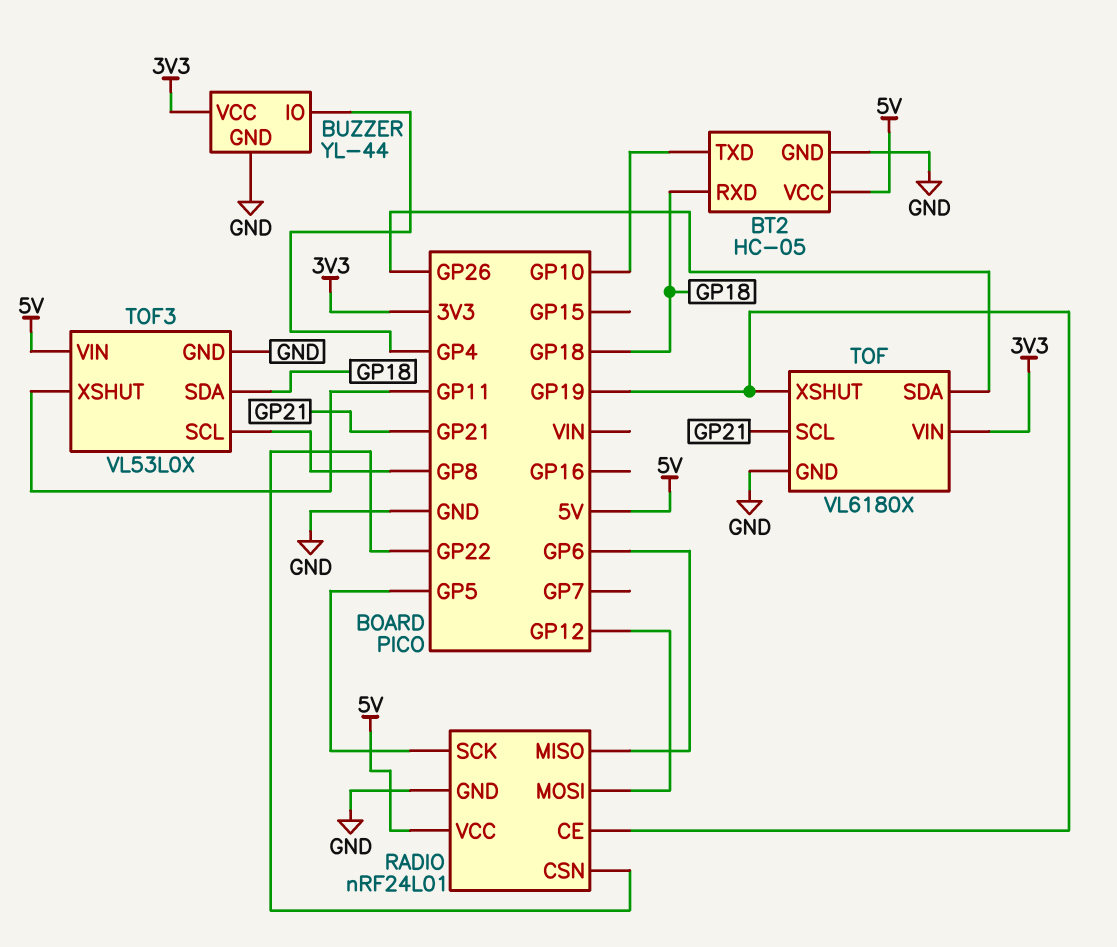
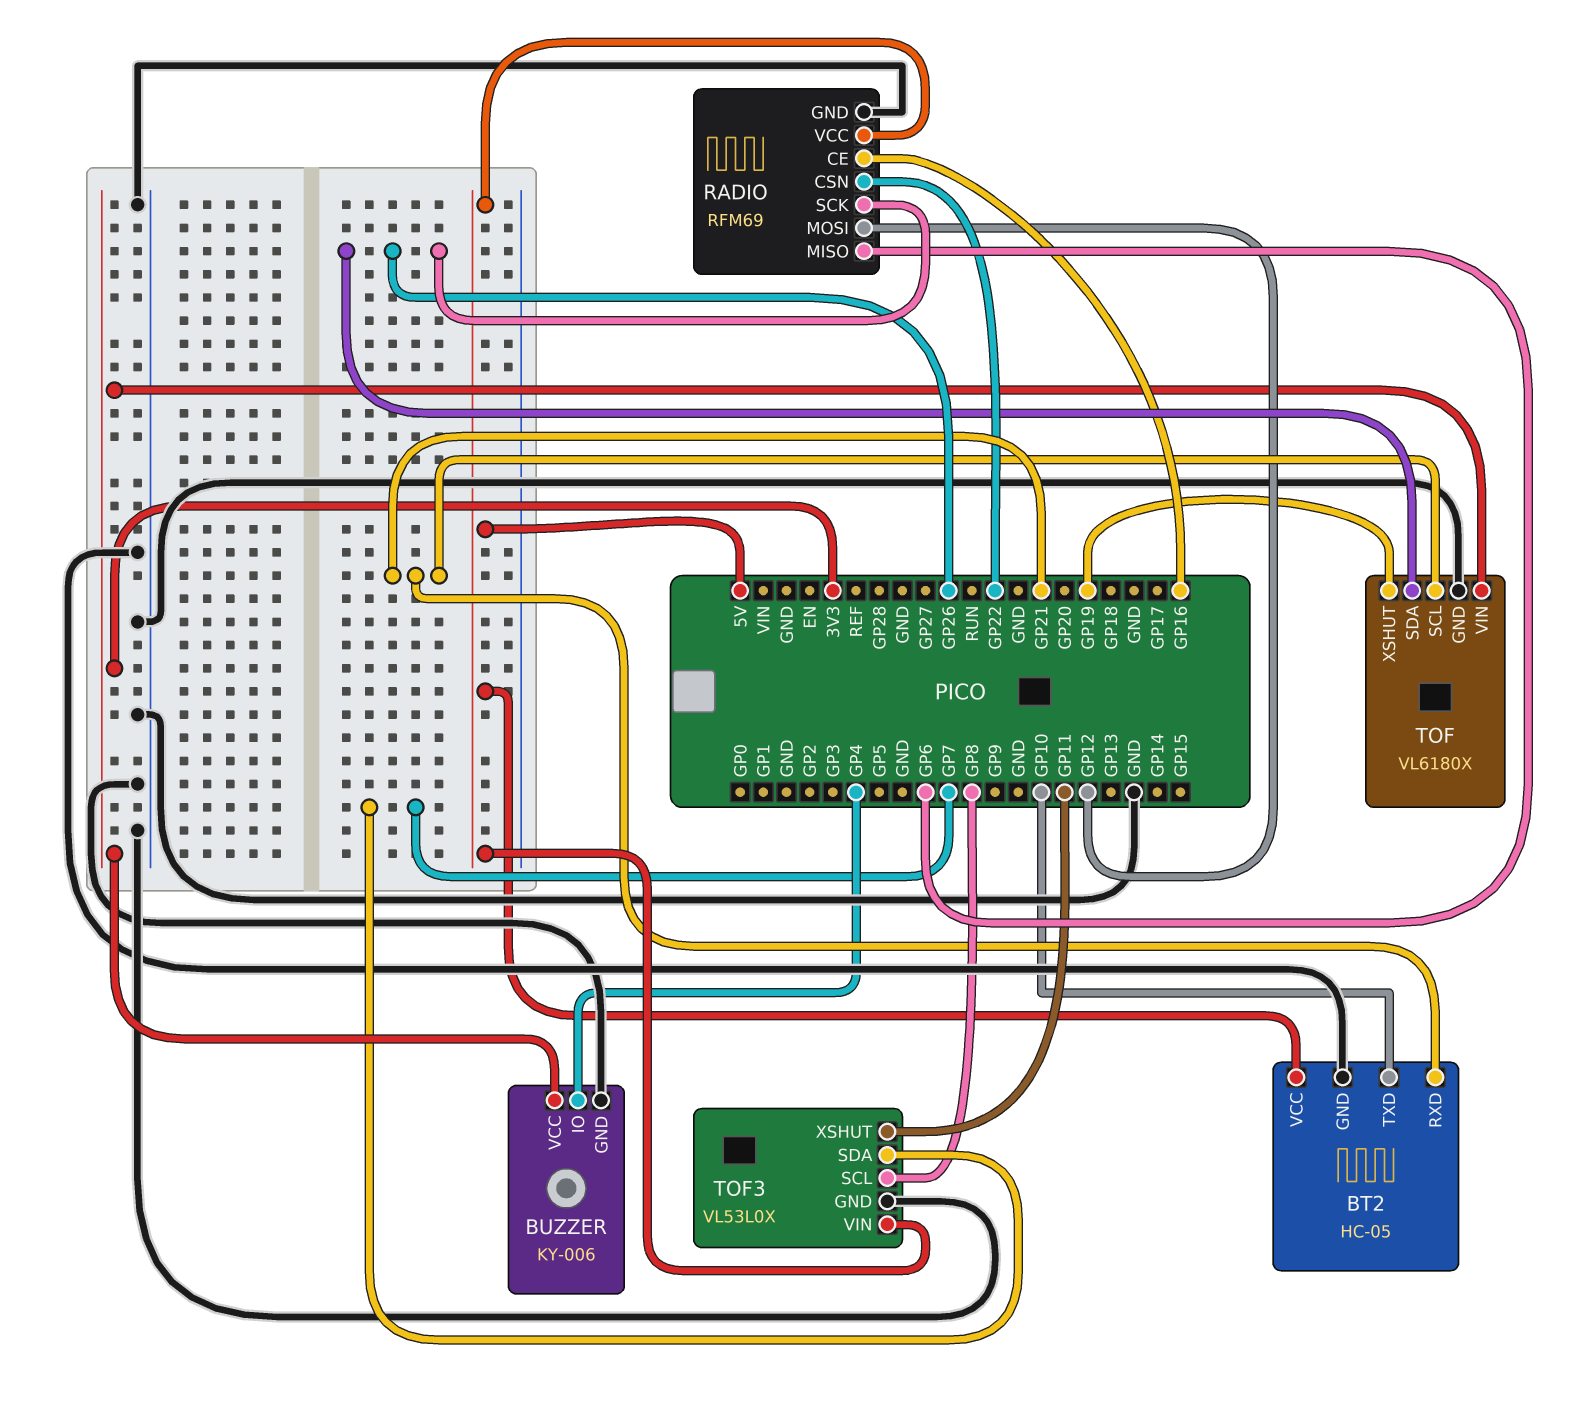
BT2 pin RXD: GP18 -> GP21
BUZZER: YL-44 -> KY-006
RADIO: nRF24L01 -> RFM69
RADIO pin CE: GP19 -> GP16
RADIO pin SCK: GP5 -> GP26
TOF3 pin SDA: GP18 -> GP7

